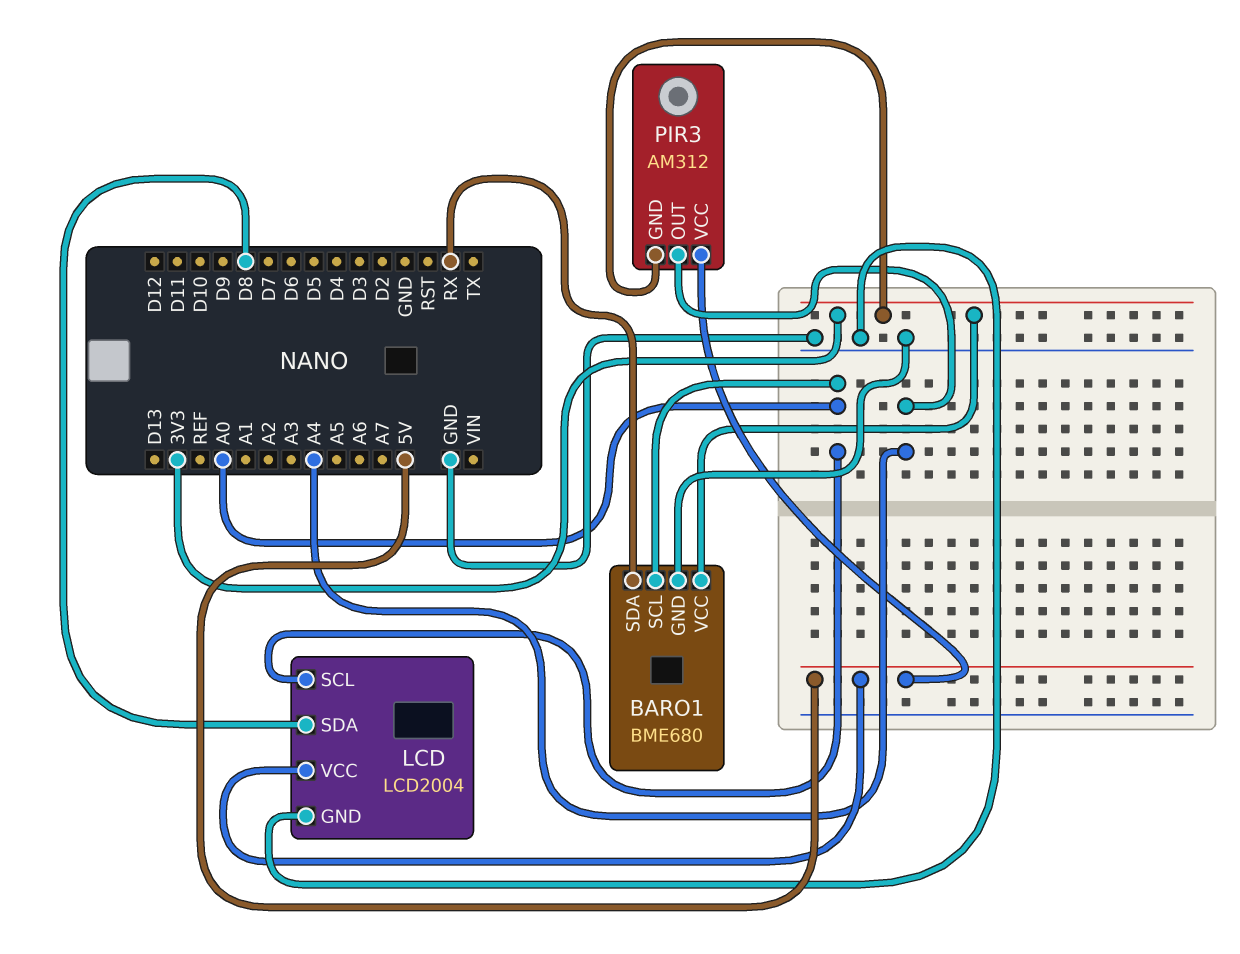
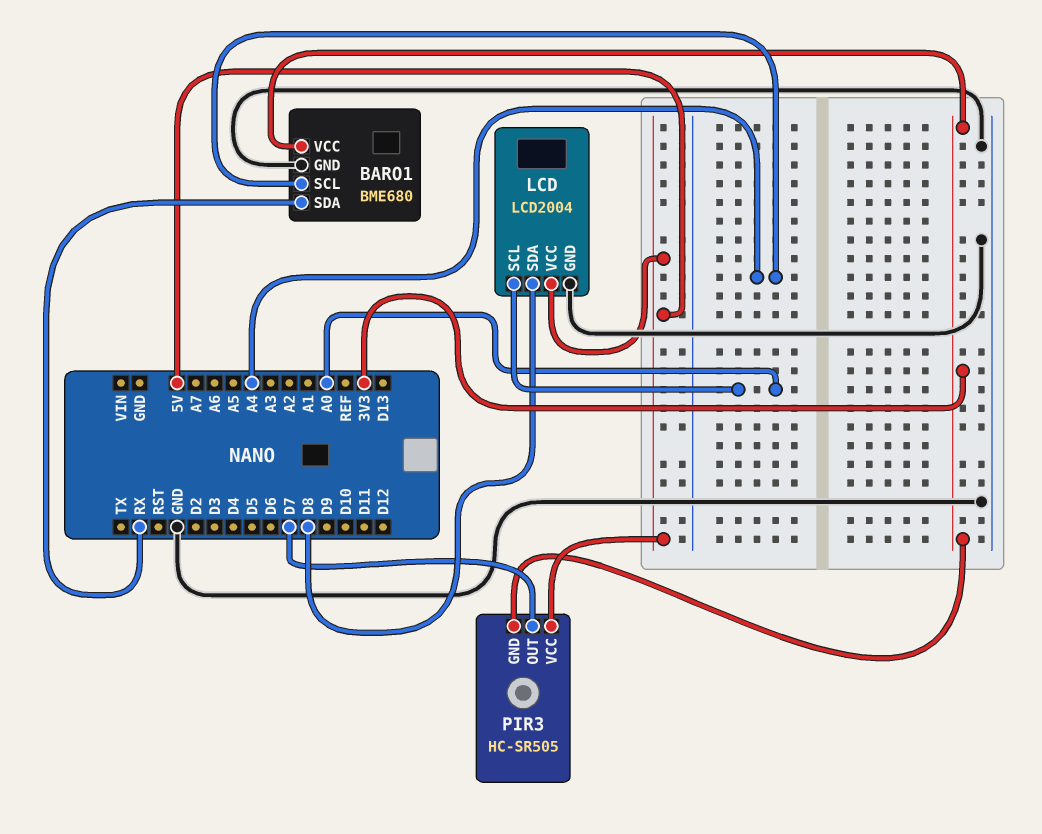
BARO1 pin SCL: A0 -> A4
PIR3: AM312 -> HC-SR505
PIR3 pin OUT: A4 -> D7

